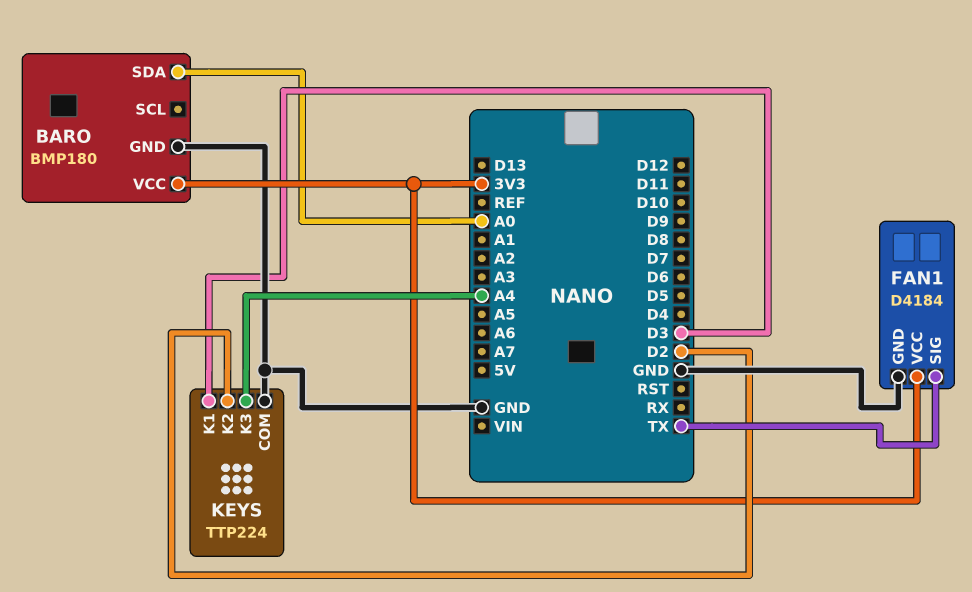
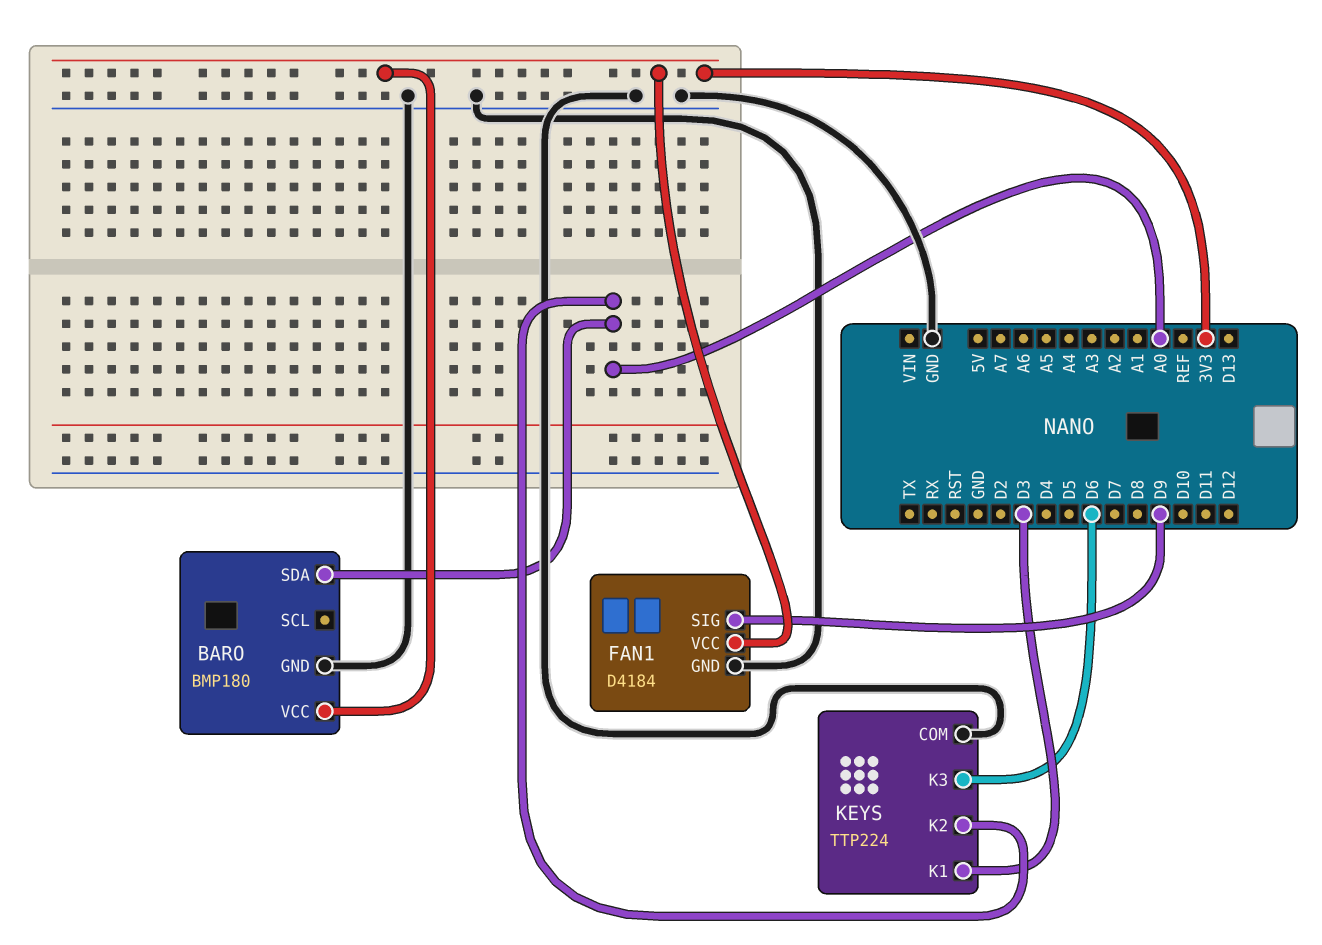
FAN1 pin SIG: TX -> D9
KEYS pin K2: D2 -> A0
KEYS pin K3: A4 -> D6

